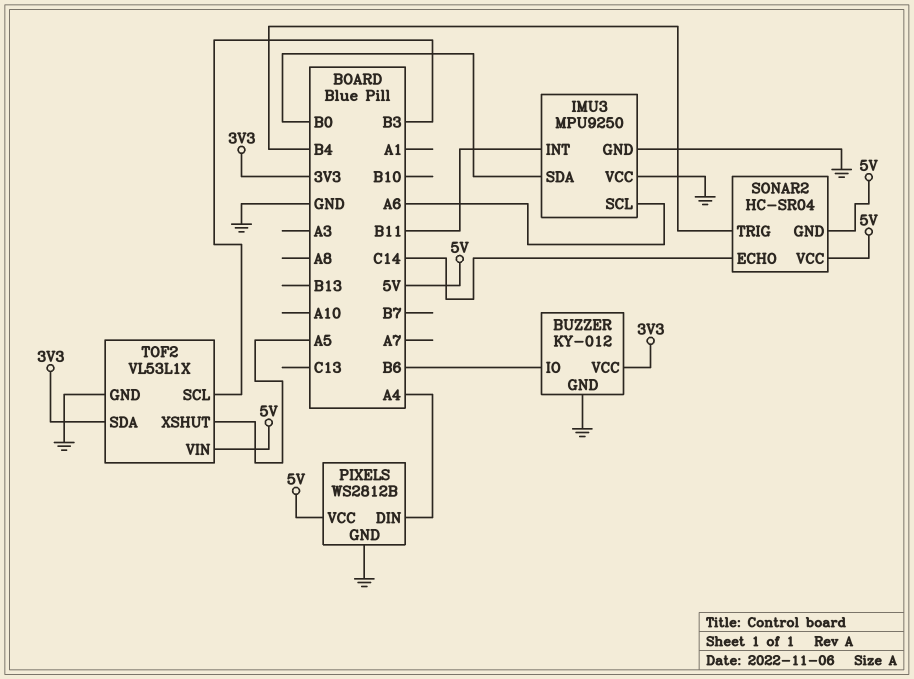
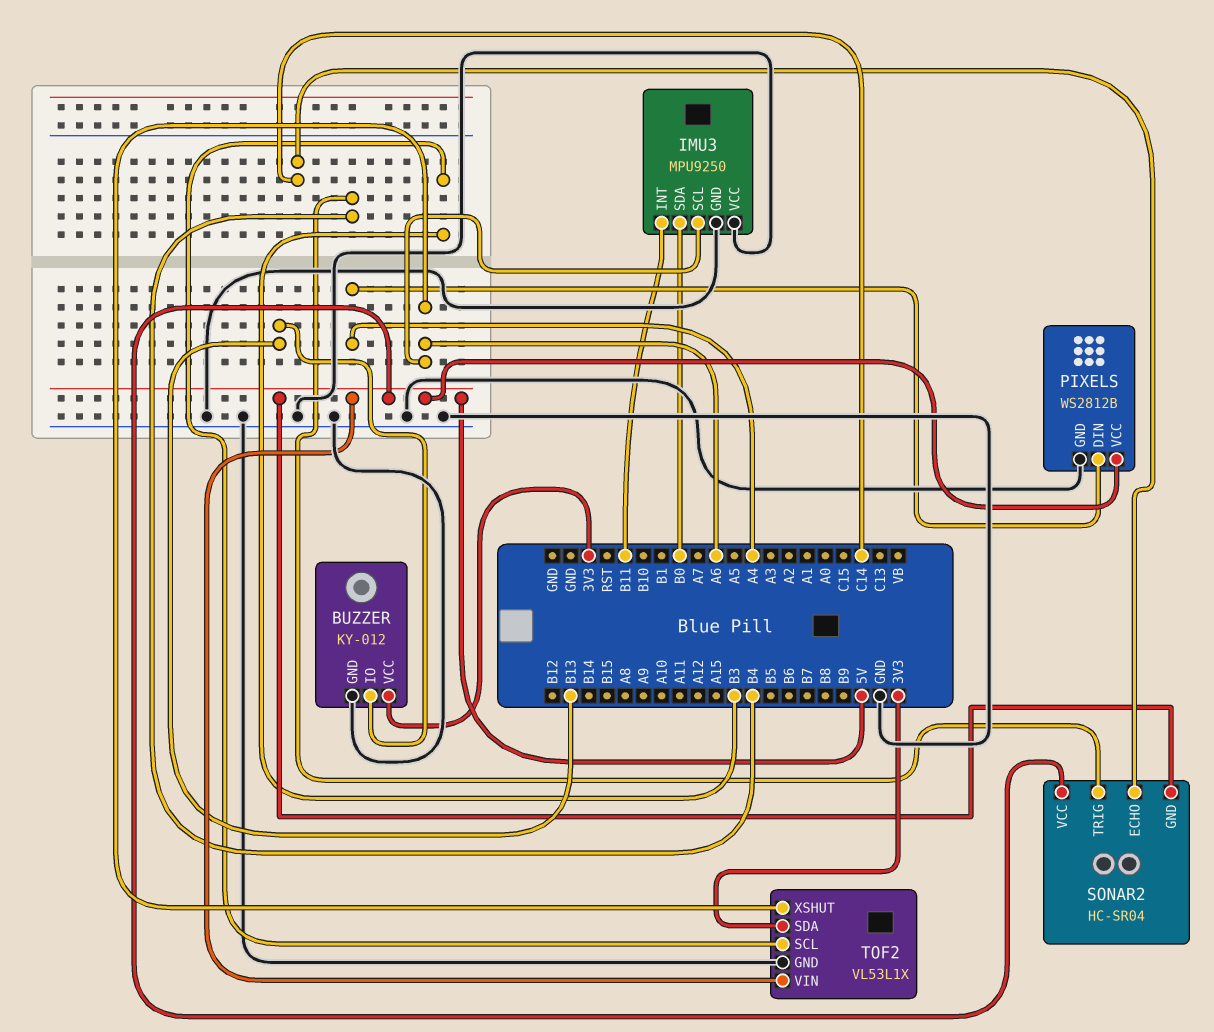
BUZZER pin IO: B6 -> B13
TOF2 pin XSHUT: A5 -> A6

